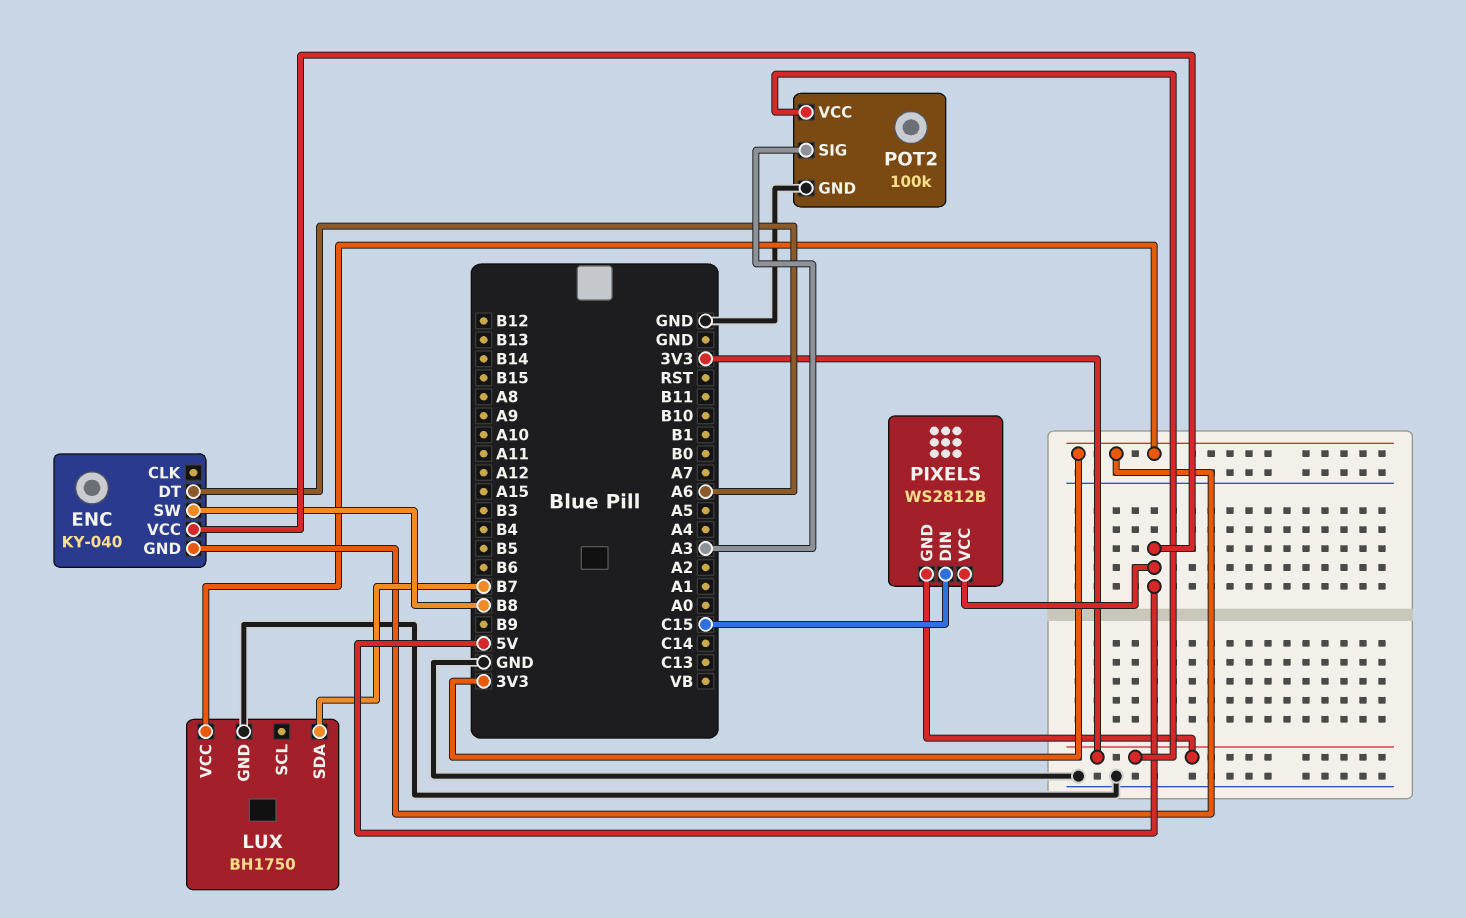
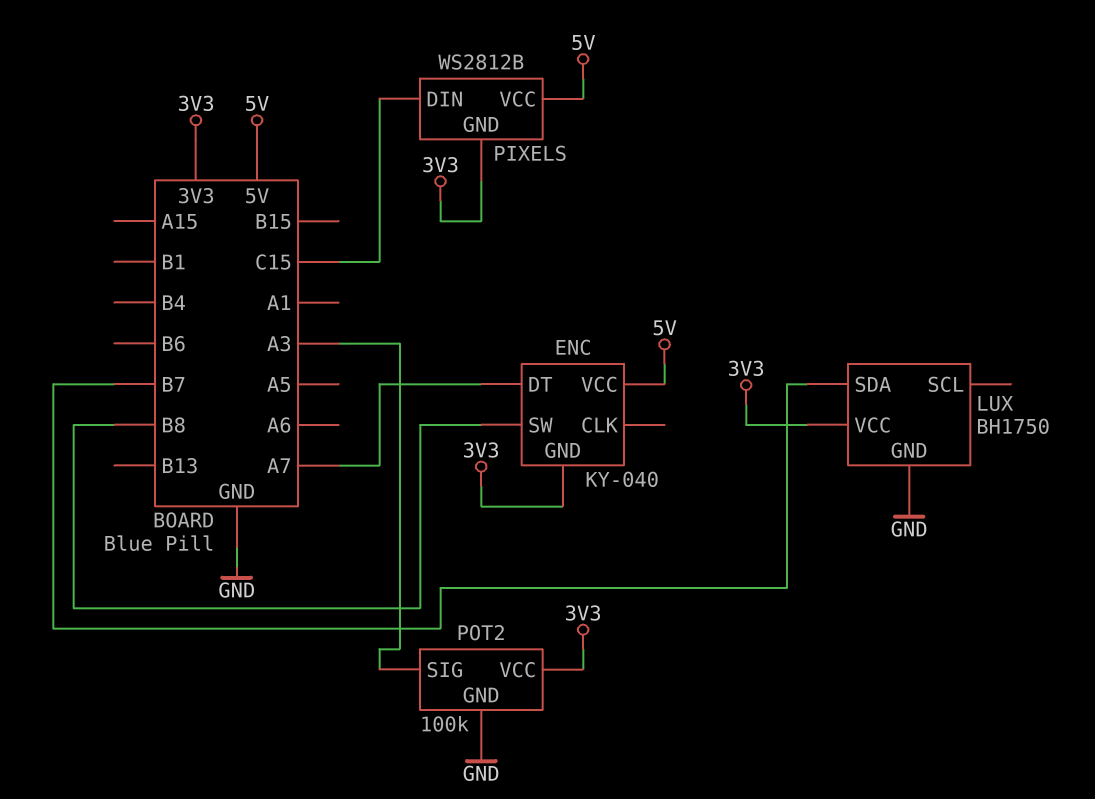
ENC pin DT: A6 -> A7

